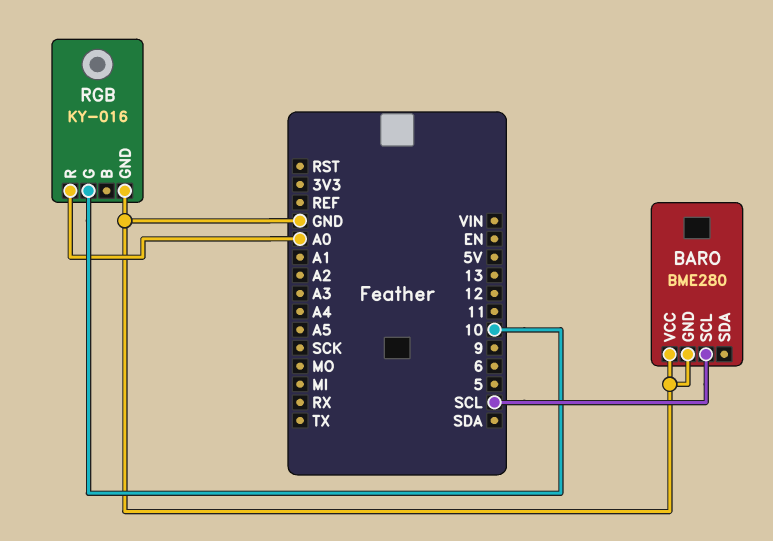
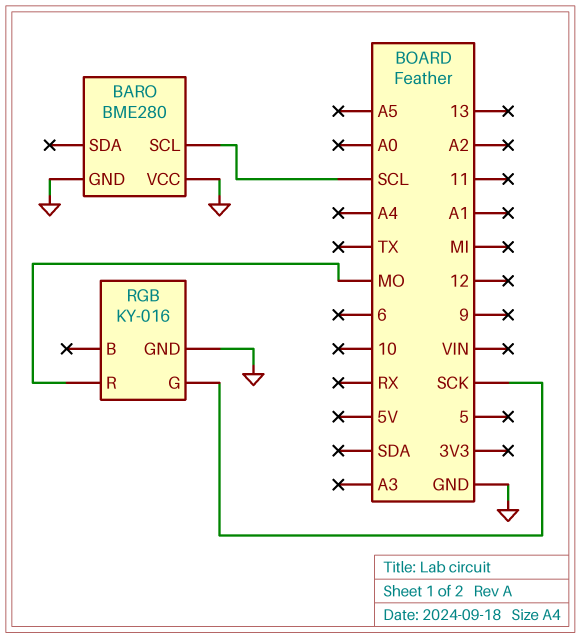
RGB pin G: 10 -> SCK
RGB pin R: A0 -> MO

